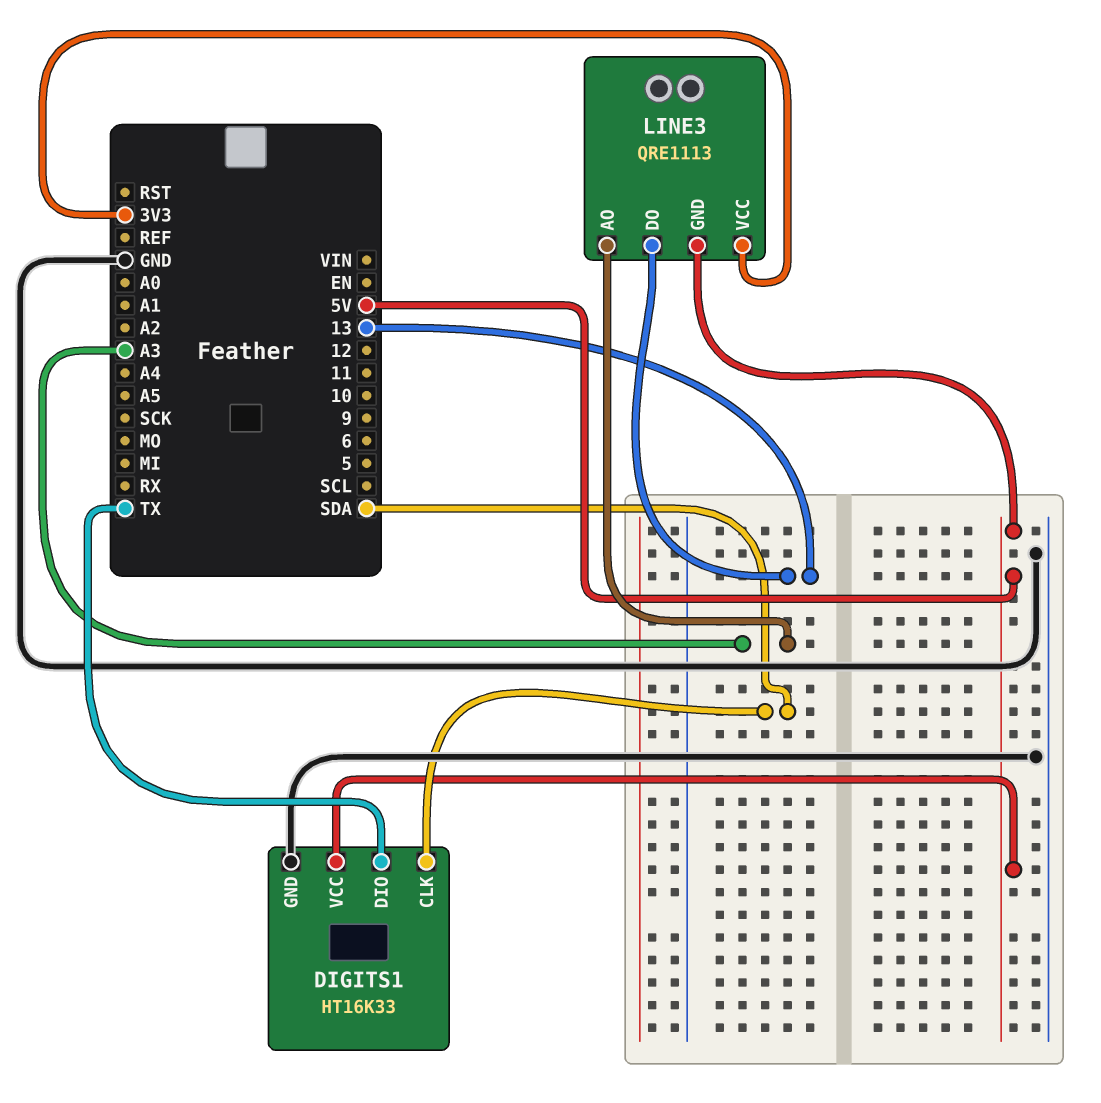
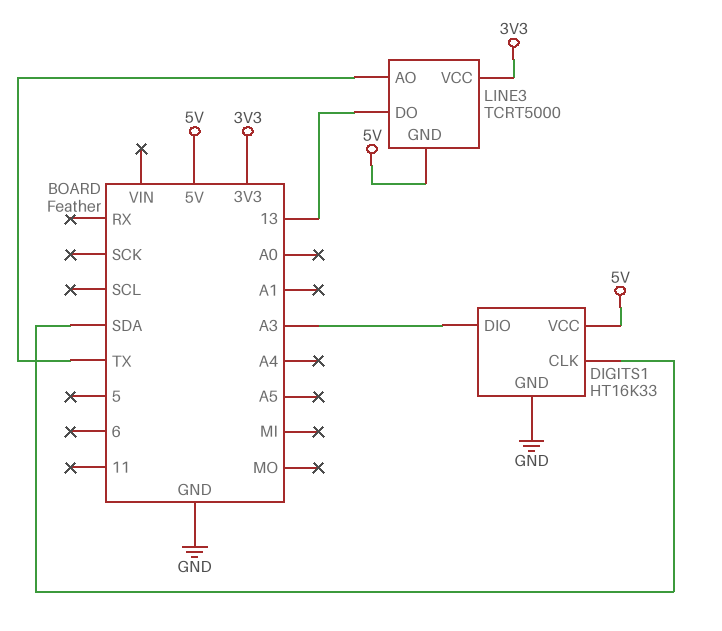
DIGITS1 pin DIO: TX -> A3
LINE3: QRE1113 -> TCRT5000
LINE3 pin AO: A3 -> TX

